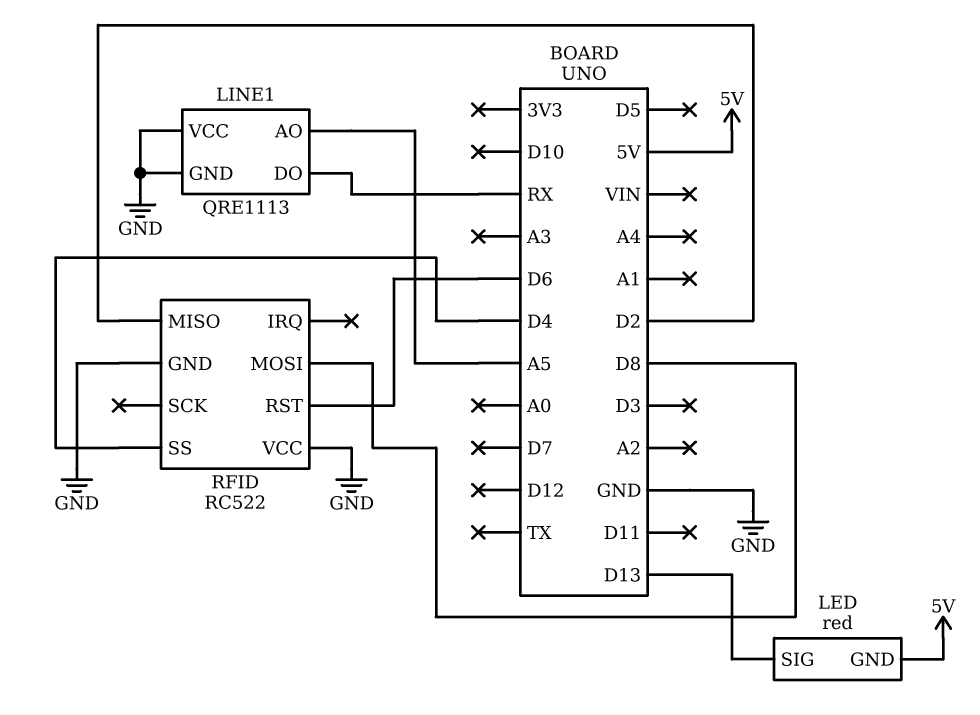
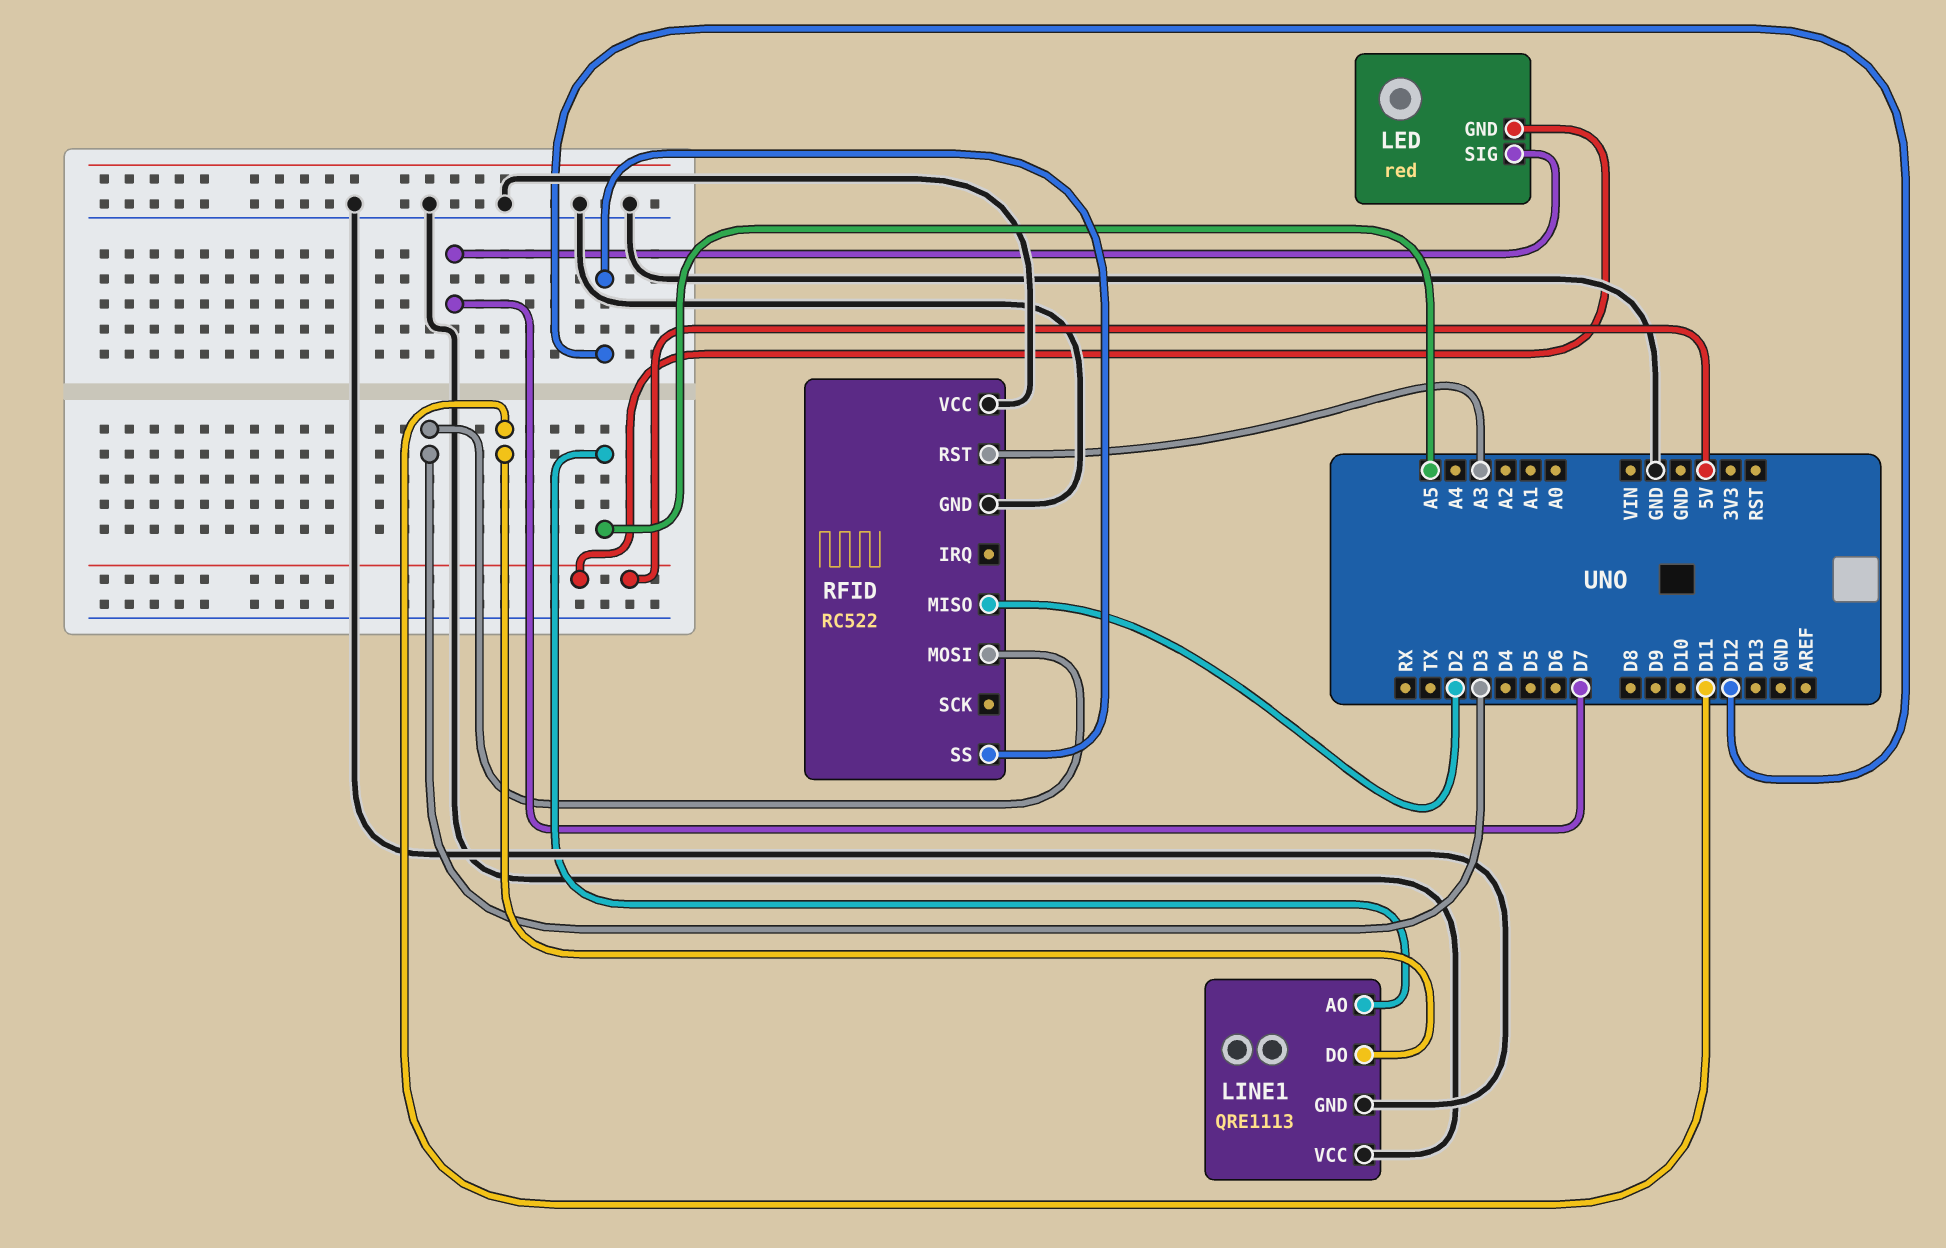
LED pin SIG: D13 -> D7
LINE1 pin DO: RX -> D11
RFID pin MOSI: D8 -> D3
RFID pin RST: D6 -> A3
RFID pin SS: D4 -> D12

